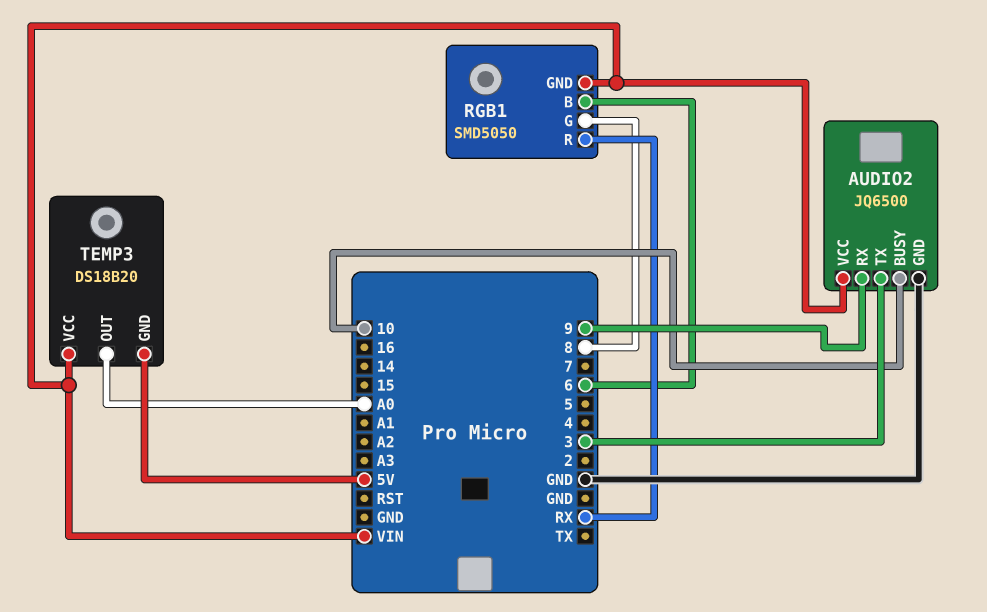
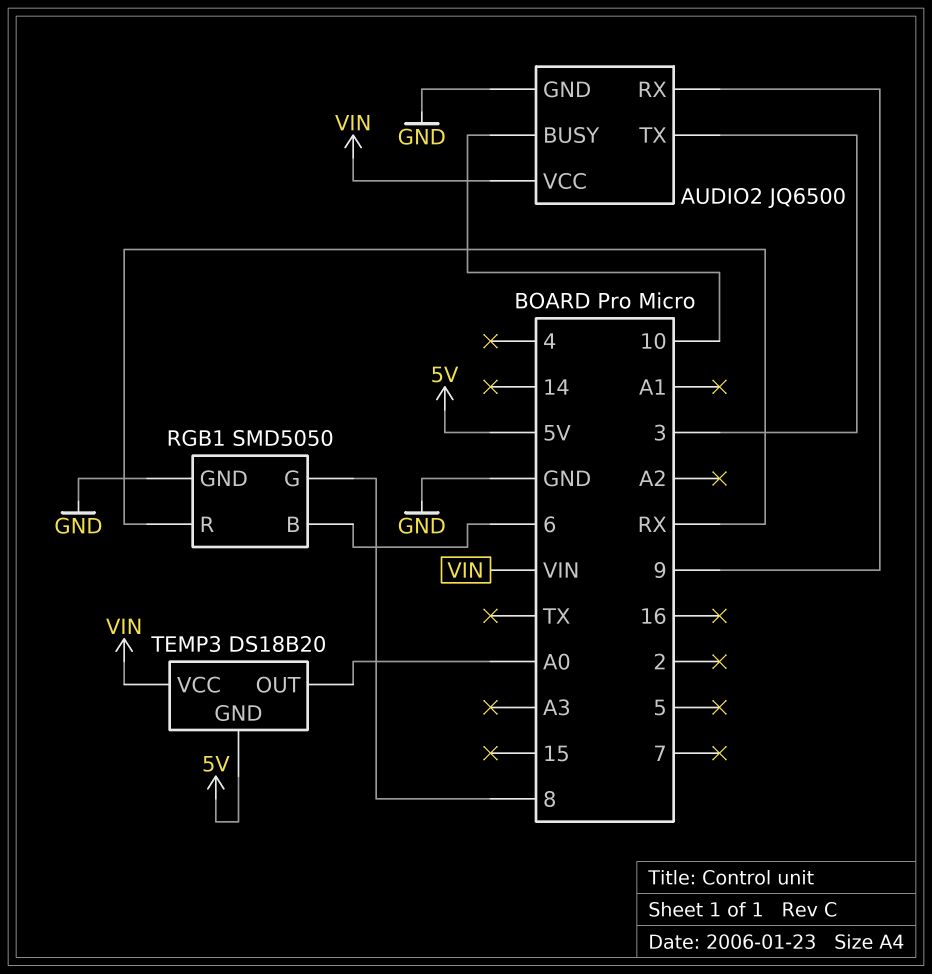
RGB1 pin GND: VIN -> GND

